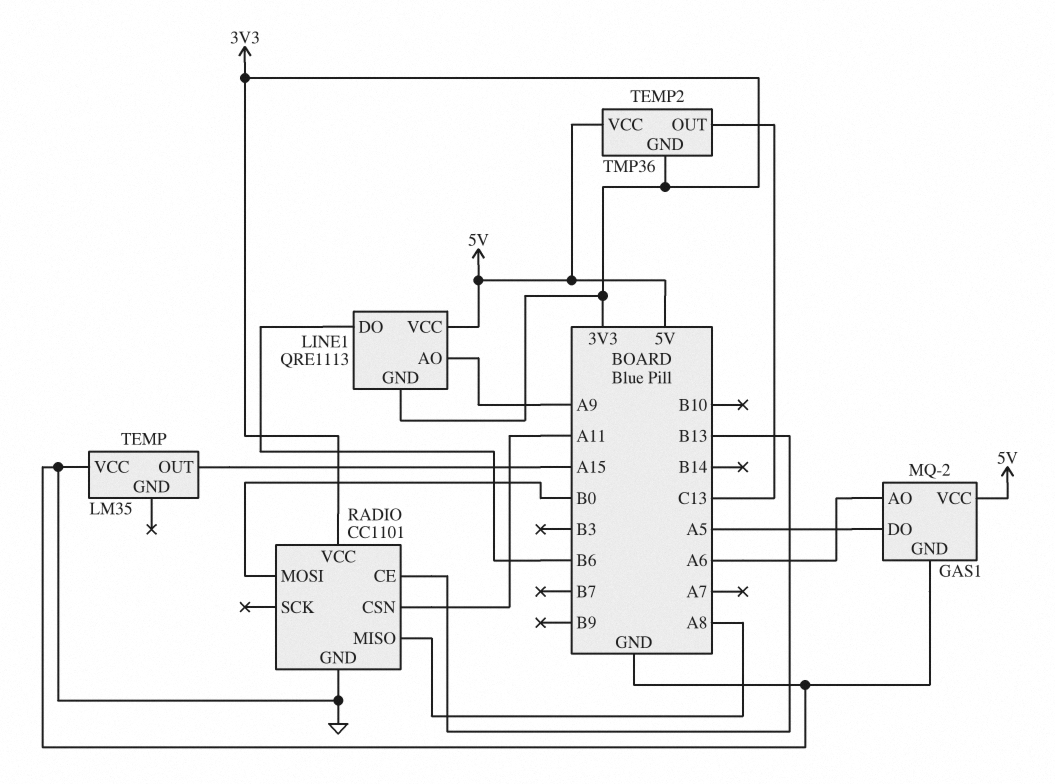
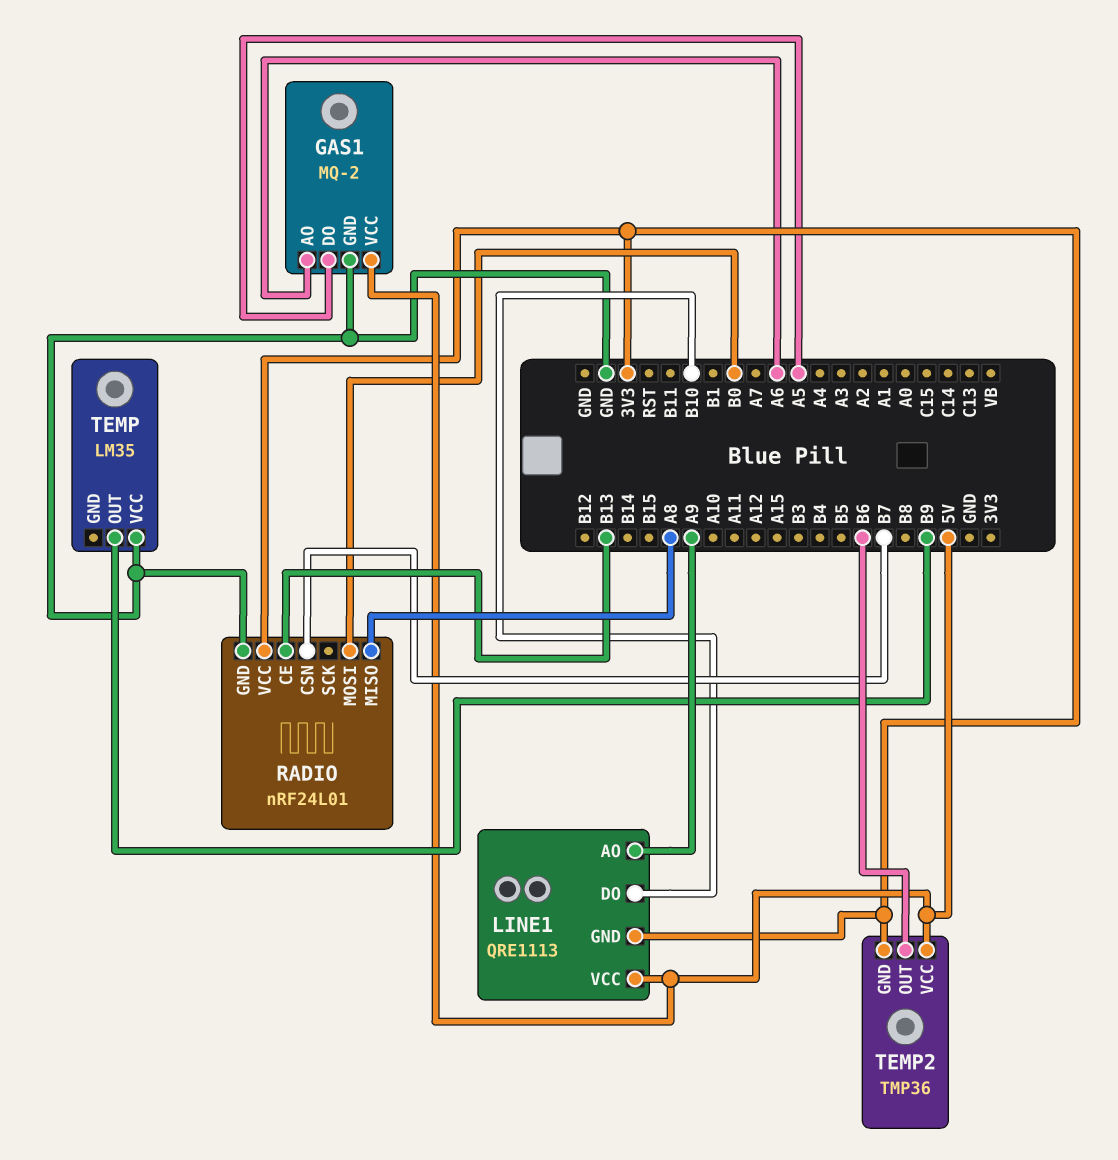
LINE1 pin DO: B6 -> B10
RADIO: CC1101 -> nRF24L01
RADIO pin CSN: A11 -> B7
TEMP pin OUT: A15 -> B9
TEMP2 pin OUT: C13 -> B6

